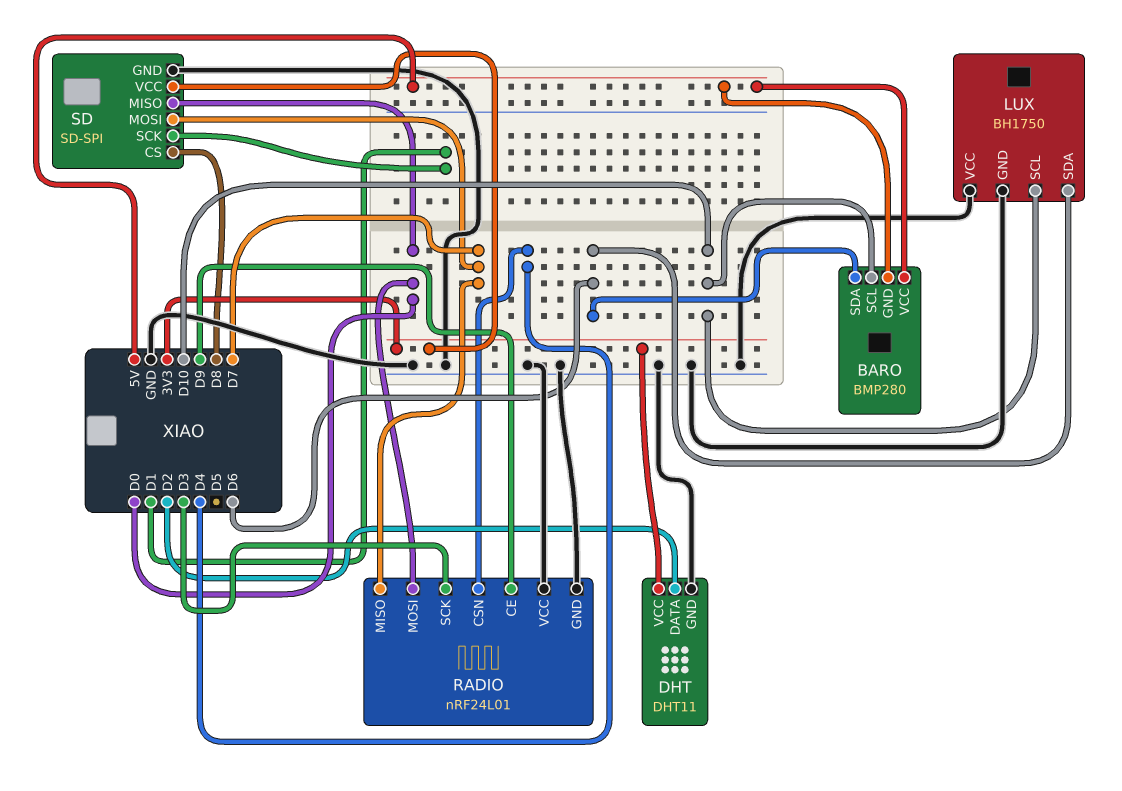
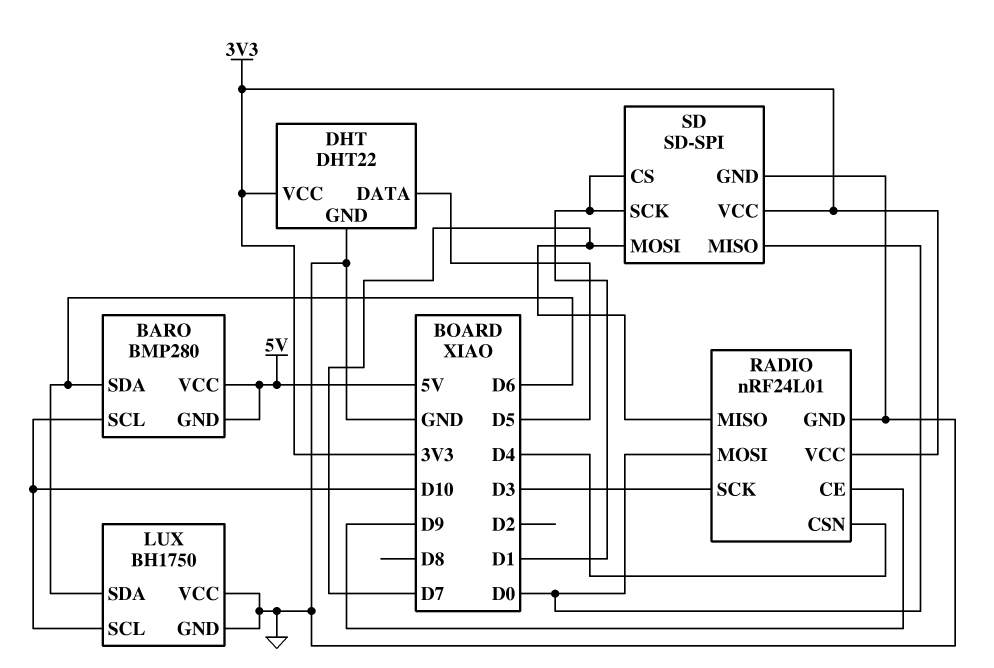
DHT: DHT11 -> DHT22
DHT pin DATA: D2 -> D5
RADIO pin VCC: GND -> 3V3
SD pin CS: D8 -> D1

